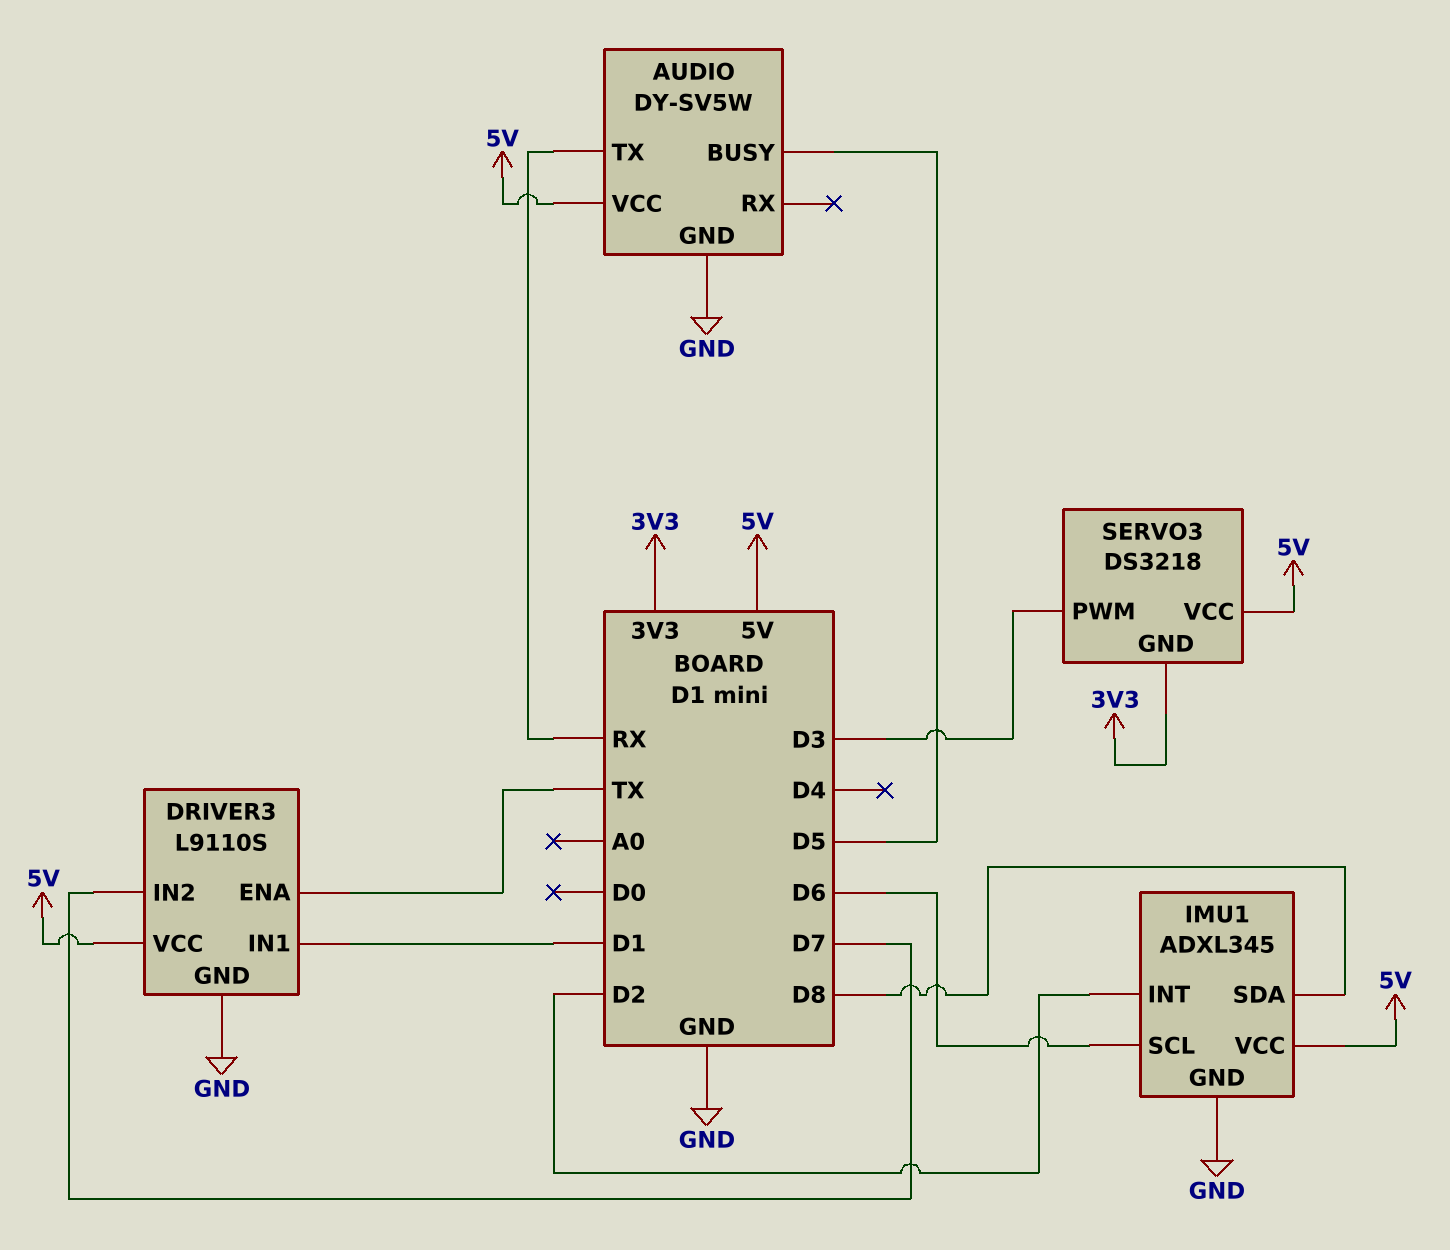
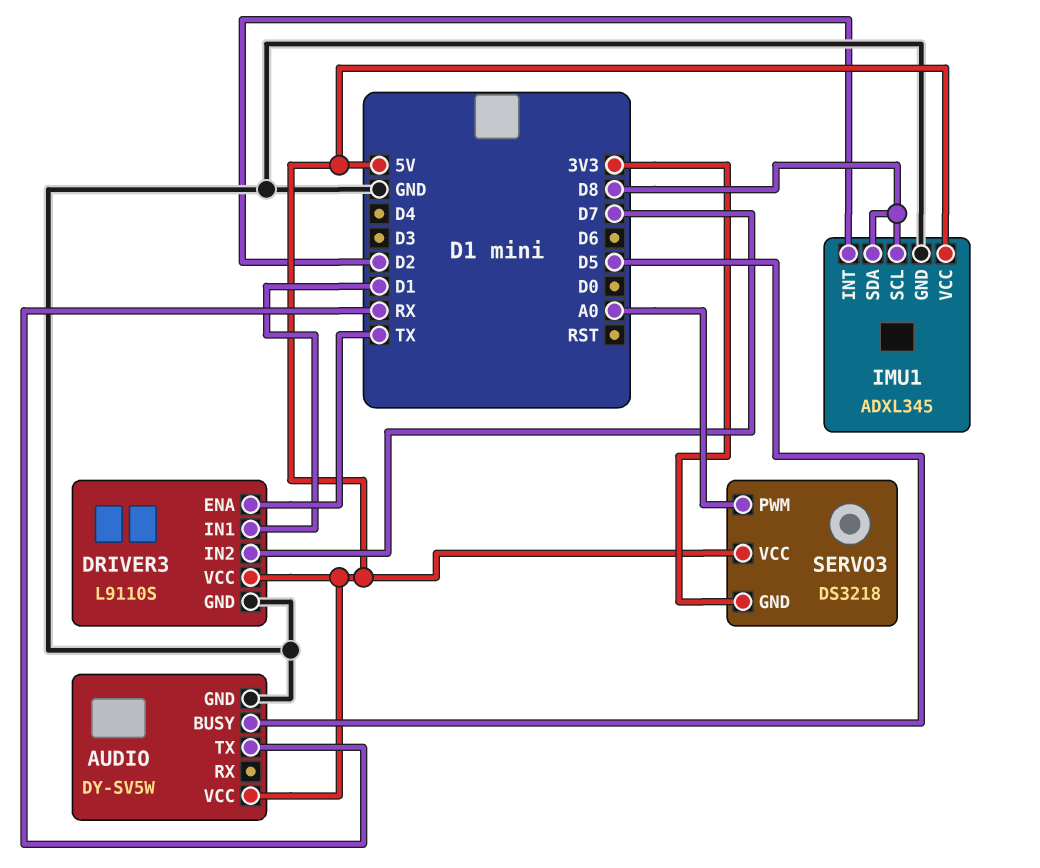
IMU1 pin SCL: D6 -> D8
SERVO3 pin PWM: D3 -> A0

